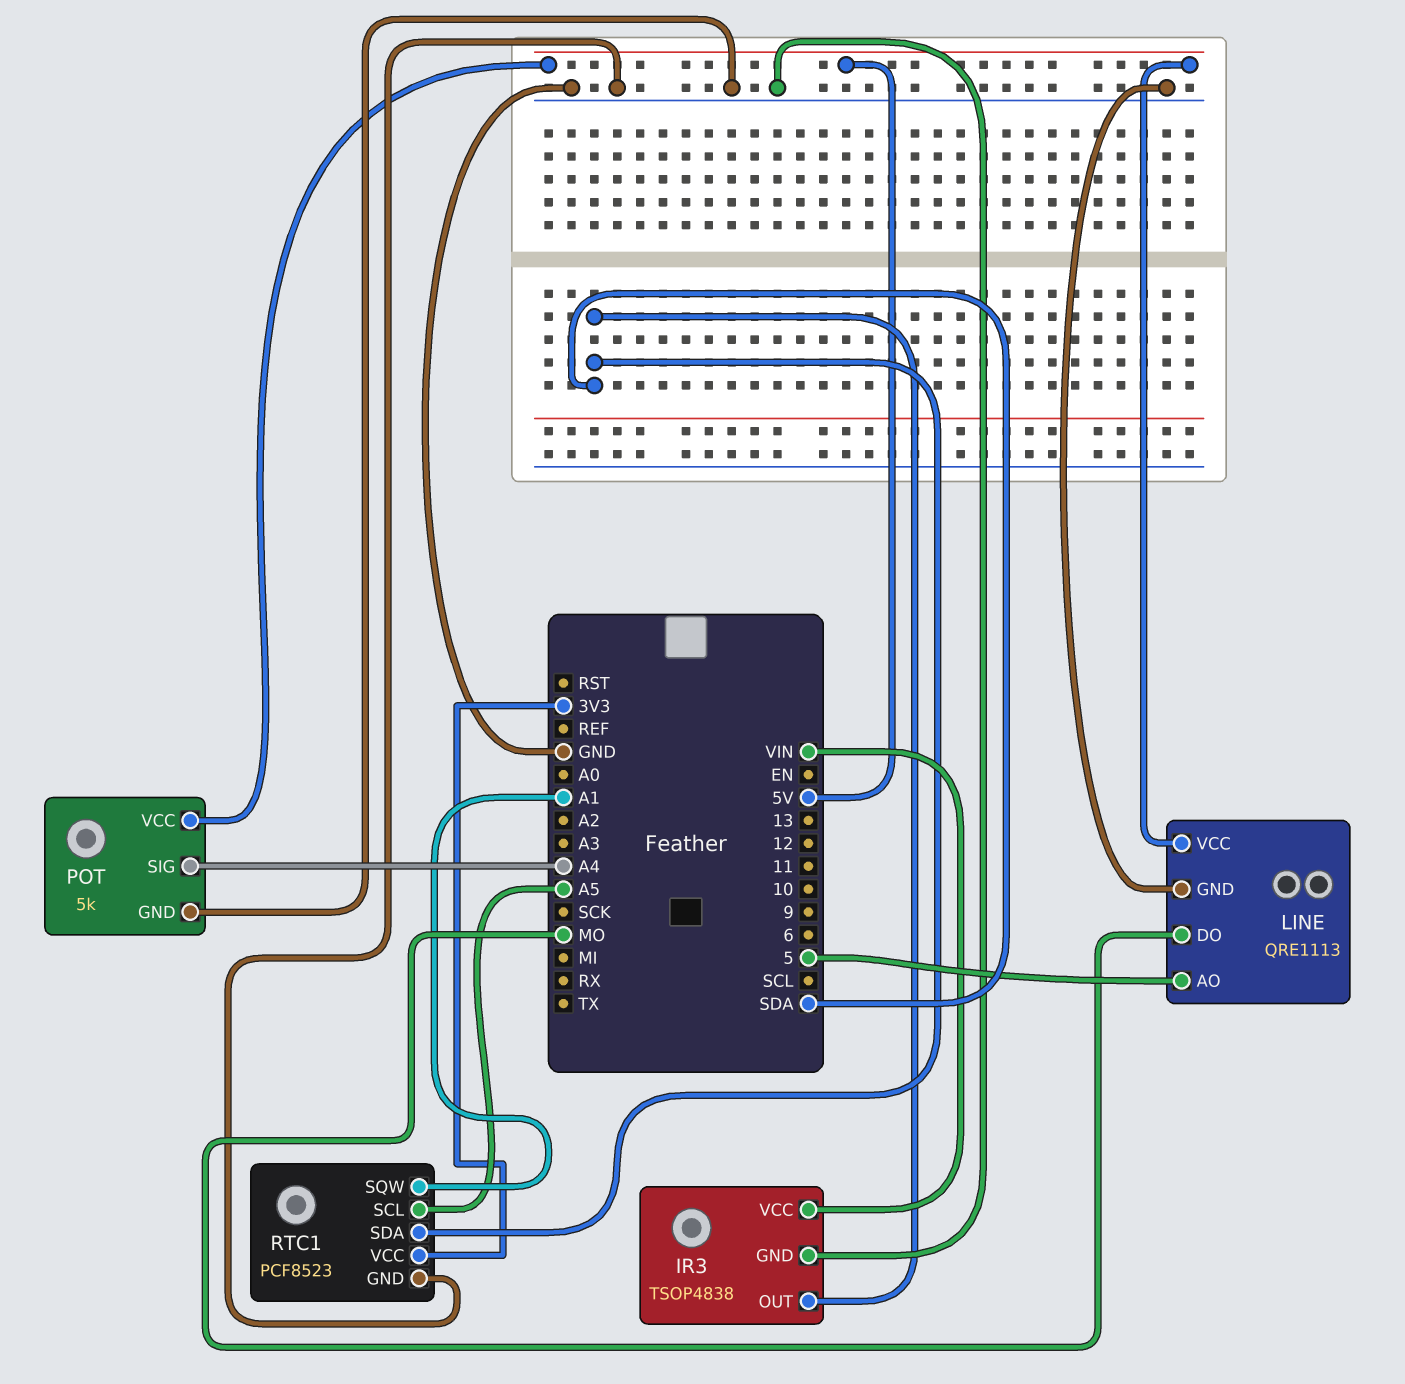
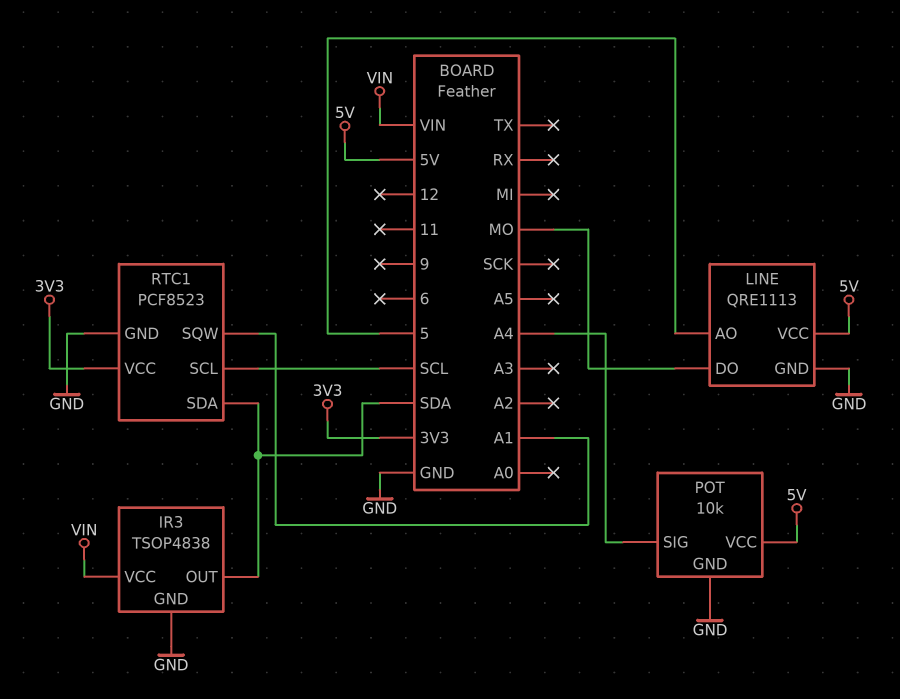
POT: 5k -> 10k
RTC1 pin SCL: A5 -> SCL

